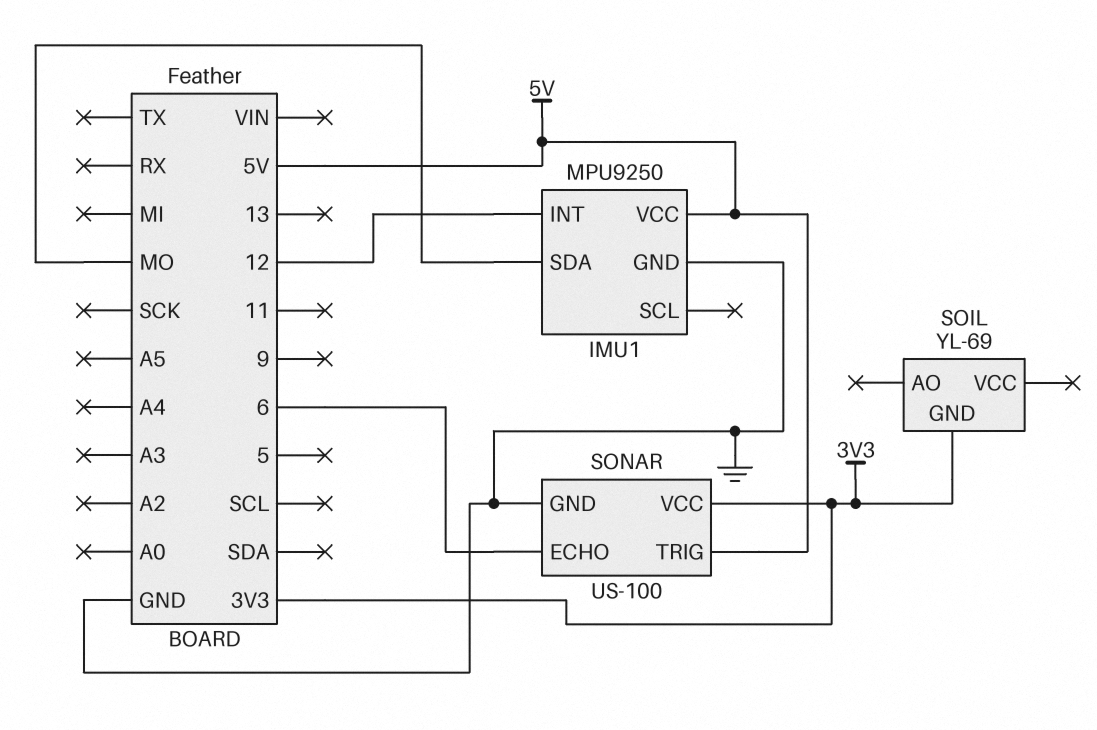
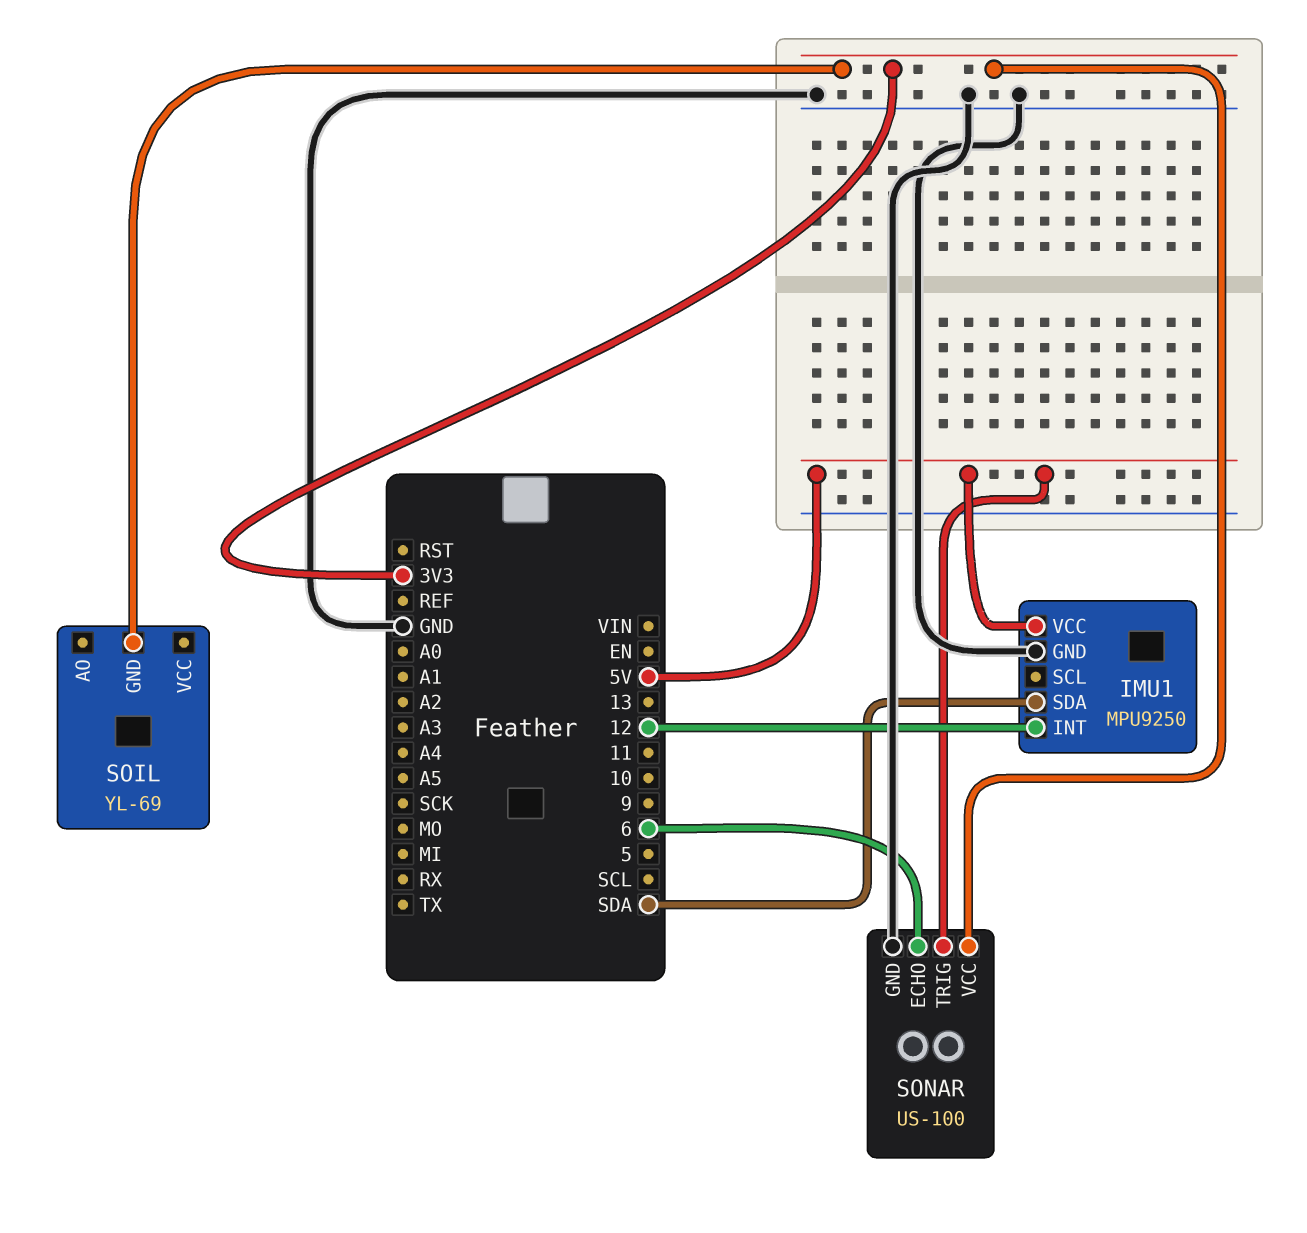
IMU1 pin SDA: MO -> SDA

